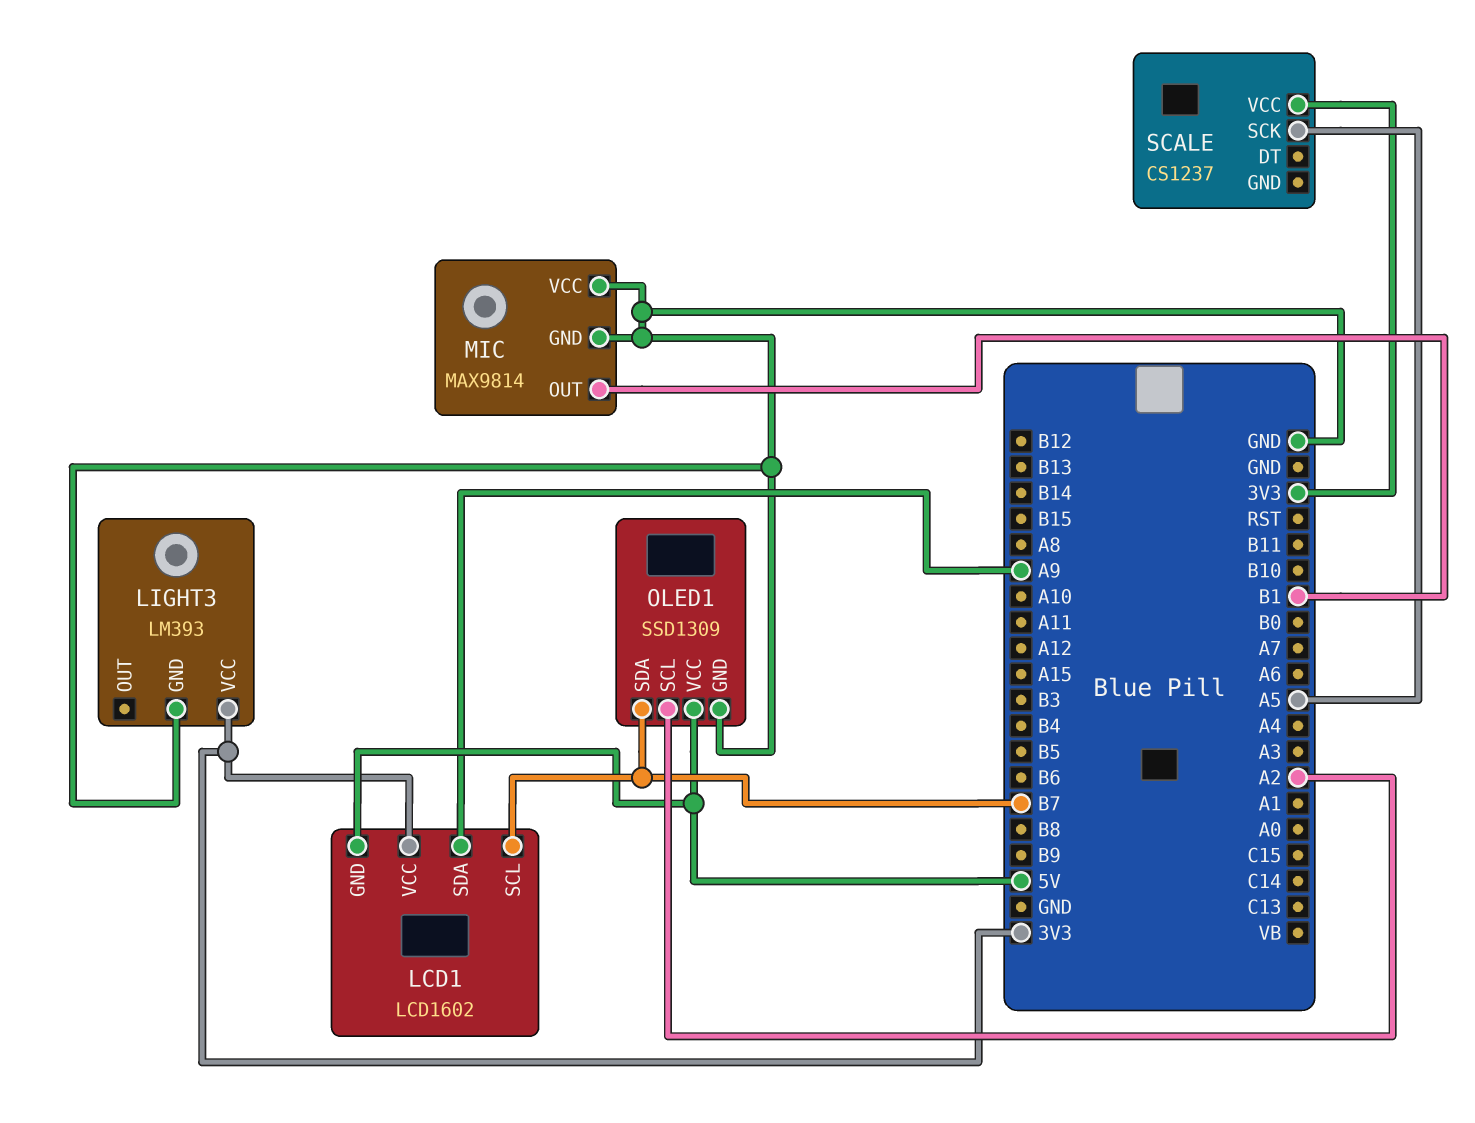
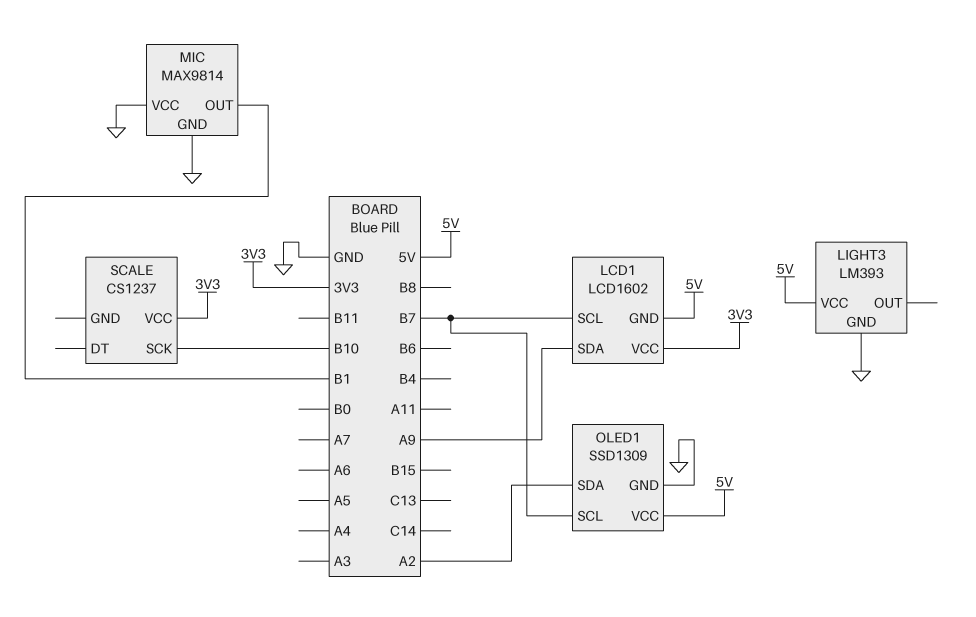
LIGHT3 pin VCC: 3V3 -> 5V
OLED1 pin SCL: A2 -> B7
OLED1 pin SDA: B7 -> A2
SCALE pin SCK: A5 -> B10

